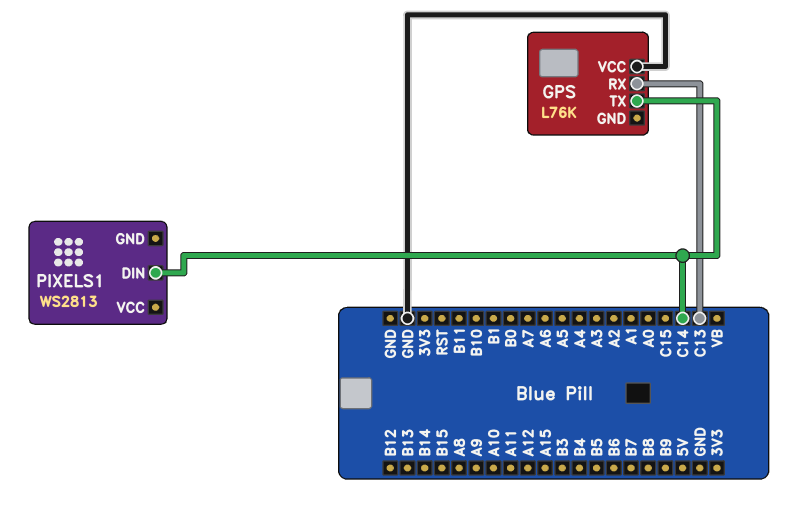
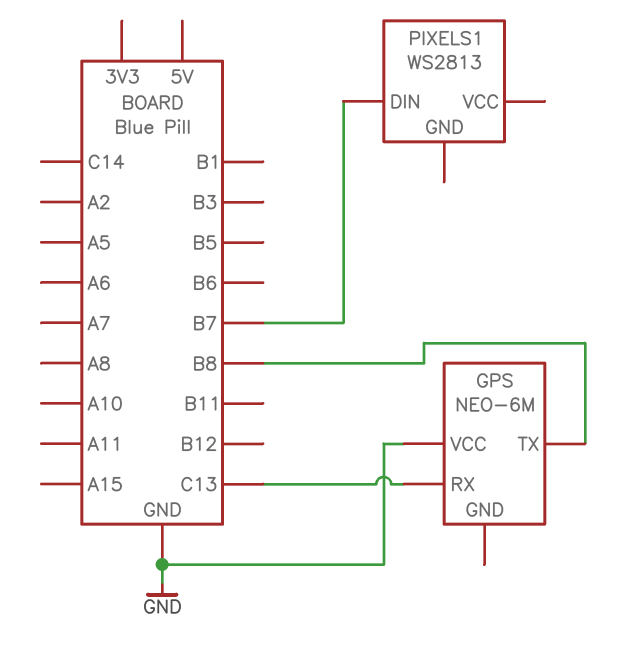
GPS: L76K -> NEO-6M
GPS pin TX: C14 -> B8
PIXELS1 pin DIN: C14 -> B7

